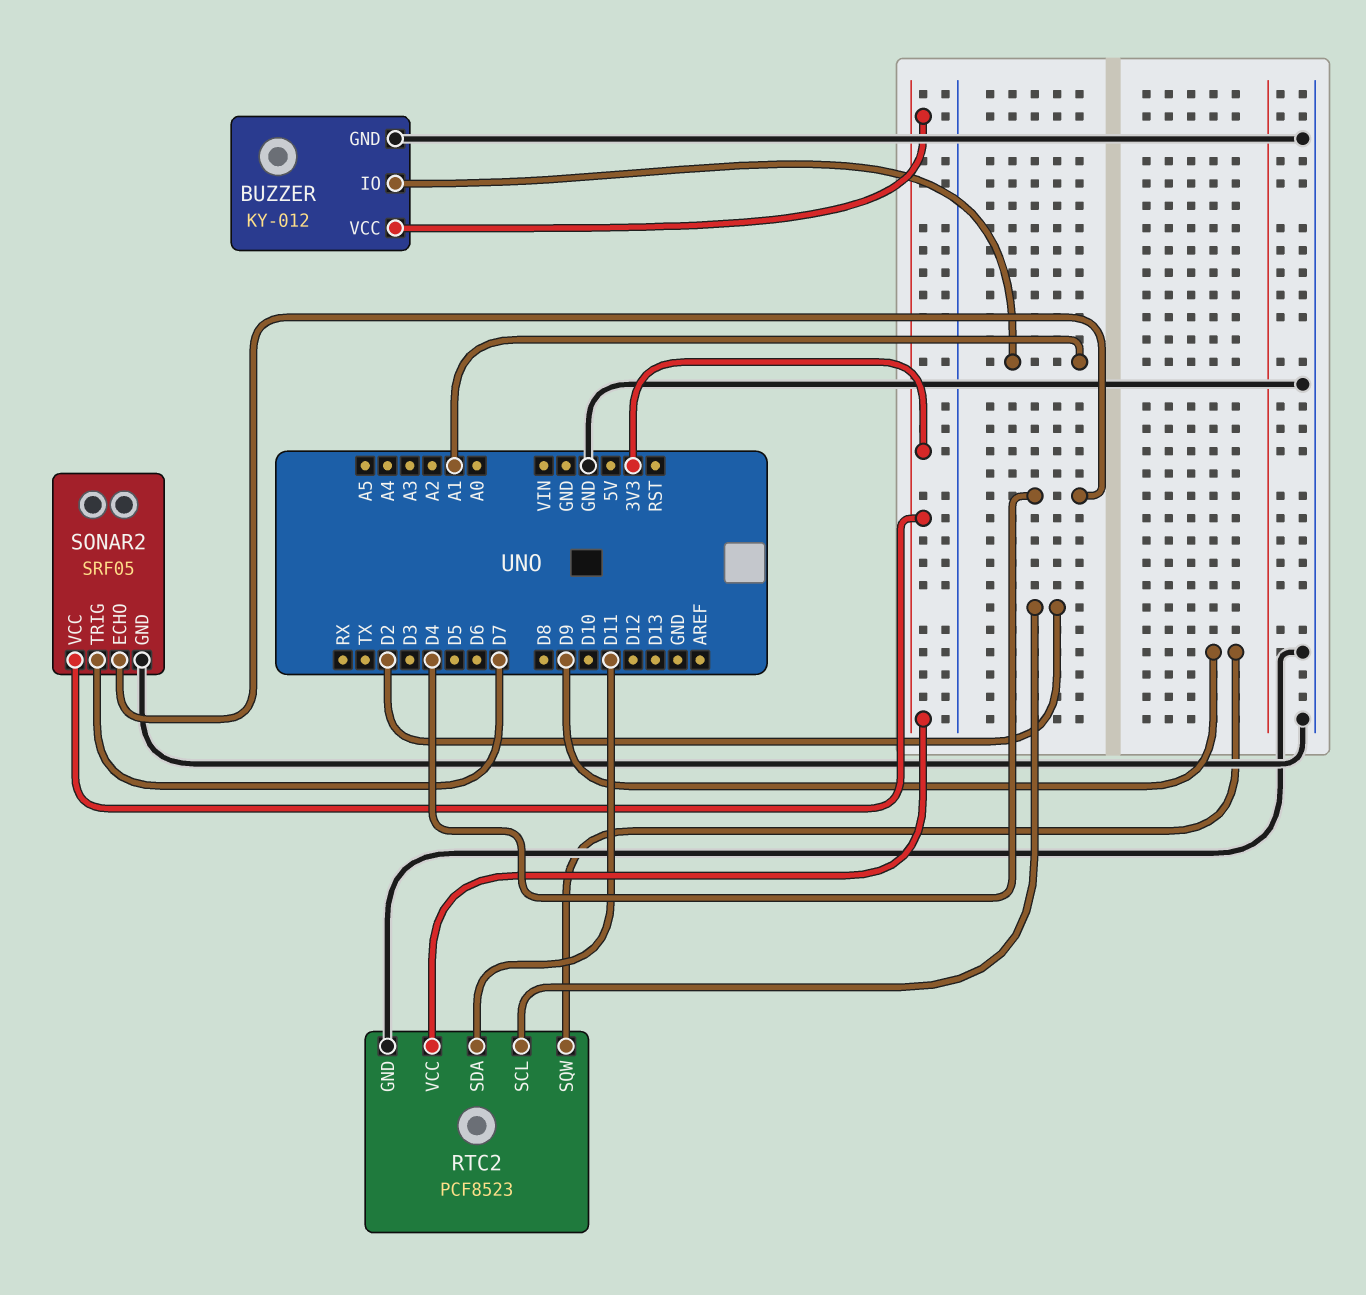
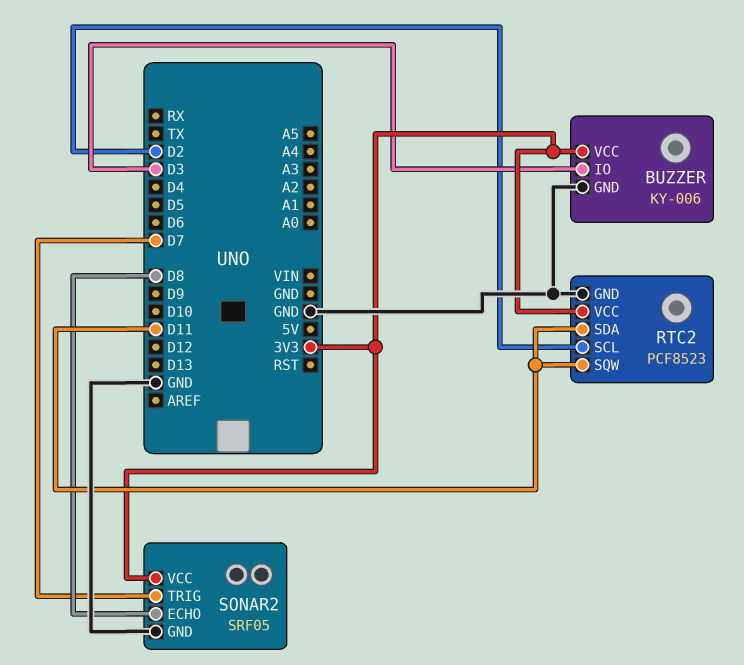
BUZZER: KY-012 -> KY-006
BUZZER pin IO: A1 -> D3
RTC2 pin SQW: D9 -> D11
SONAR2 pin ECHO: D4 -> D8

